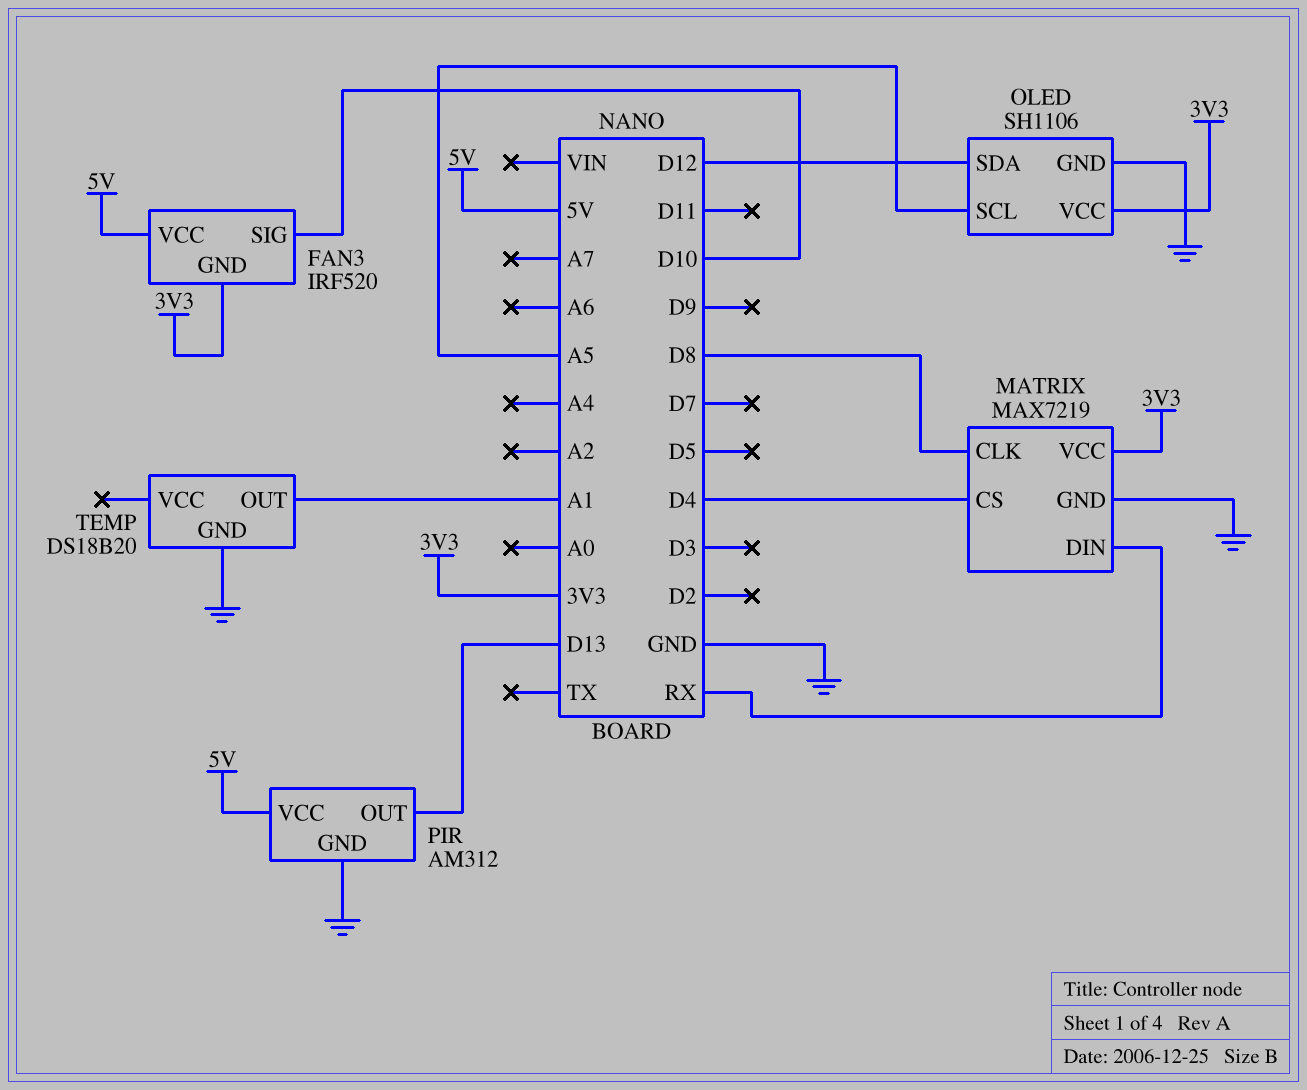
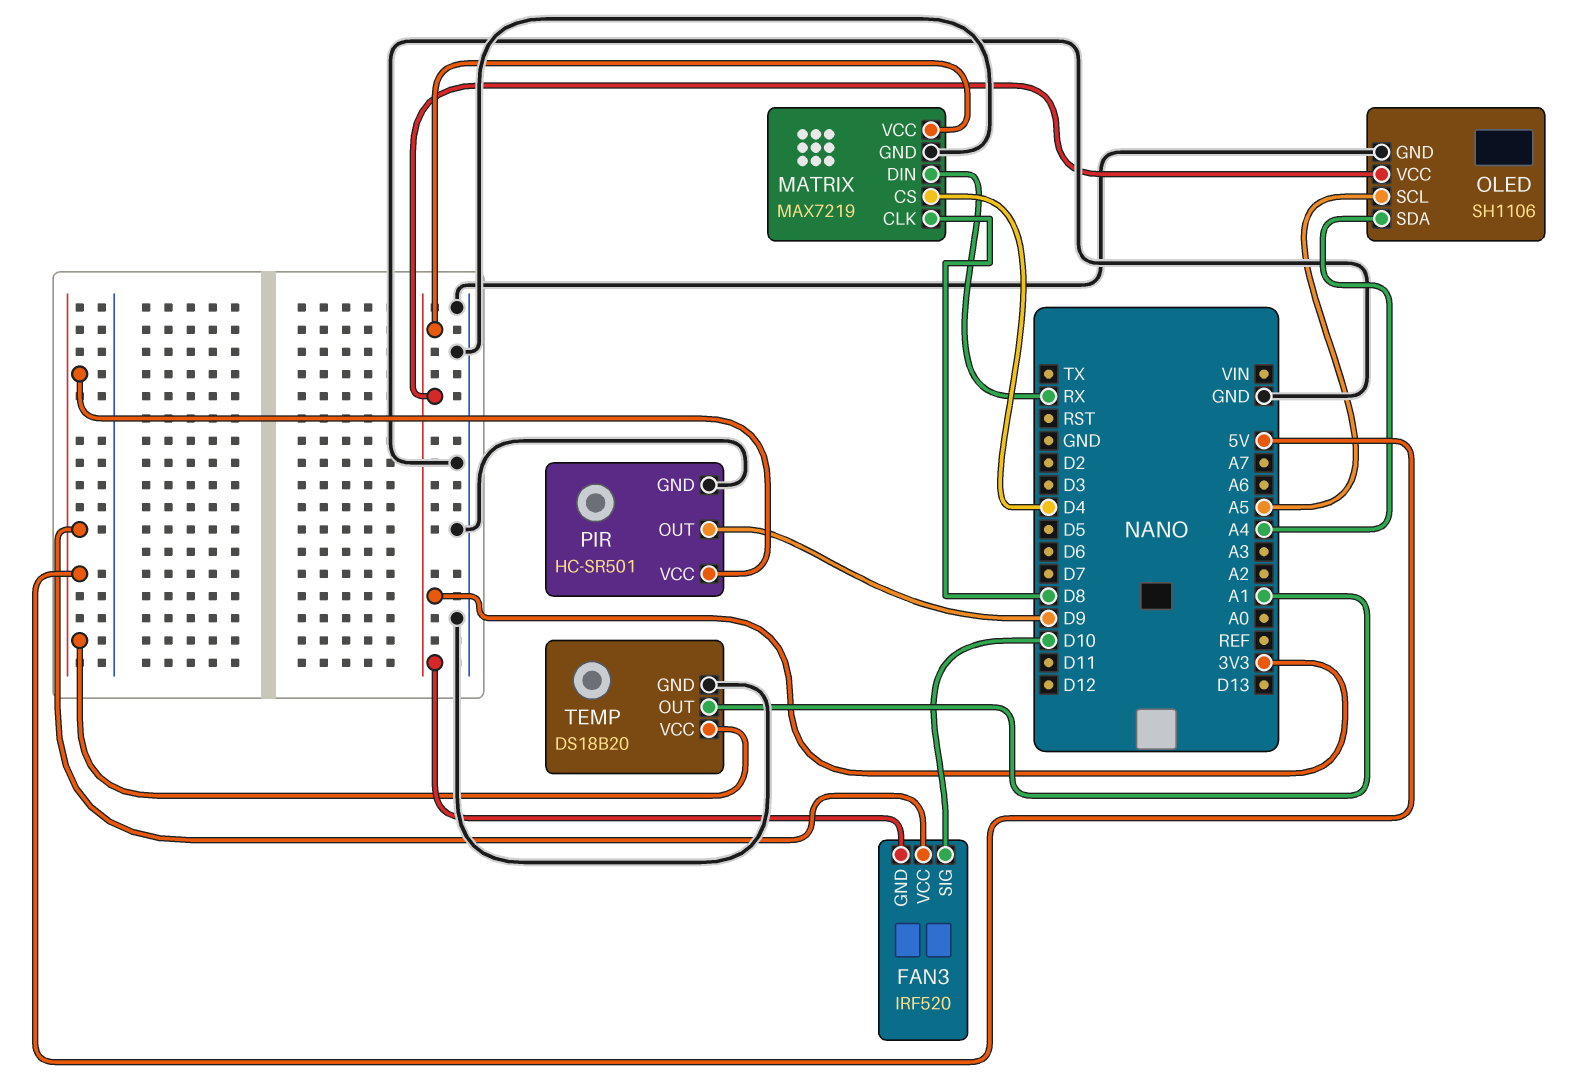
OLED pin SDA: D12 -> A4
PIR: AM312 -> HC-SR501
PIR pin OUT: D13 -> D9
TEMP pin VCC: none -> 5V

